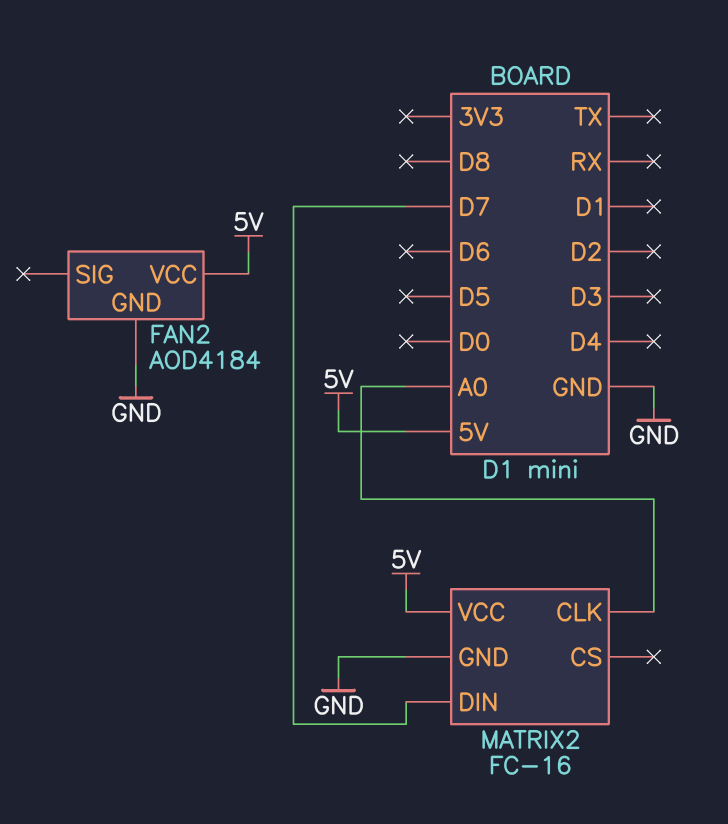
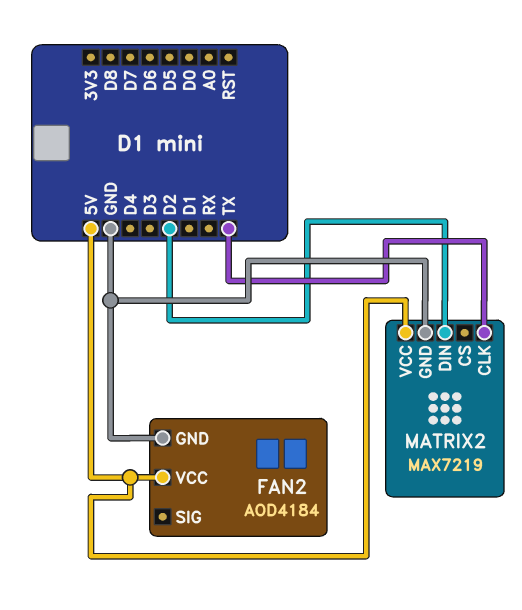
MATRIX2: FC-16 -> MAX7219
MATRIX2 pin CLK: A0 -> TX
MATRIX2 pin DIN: D7 -> D2

